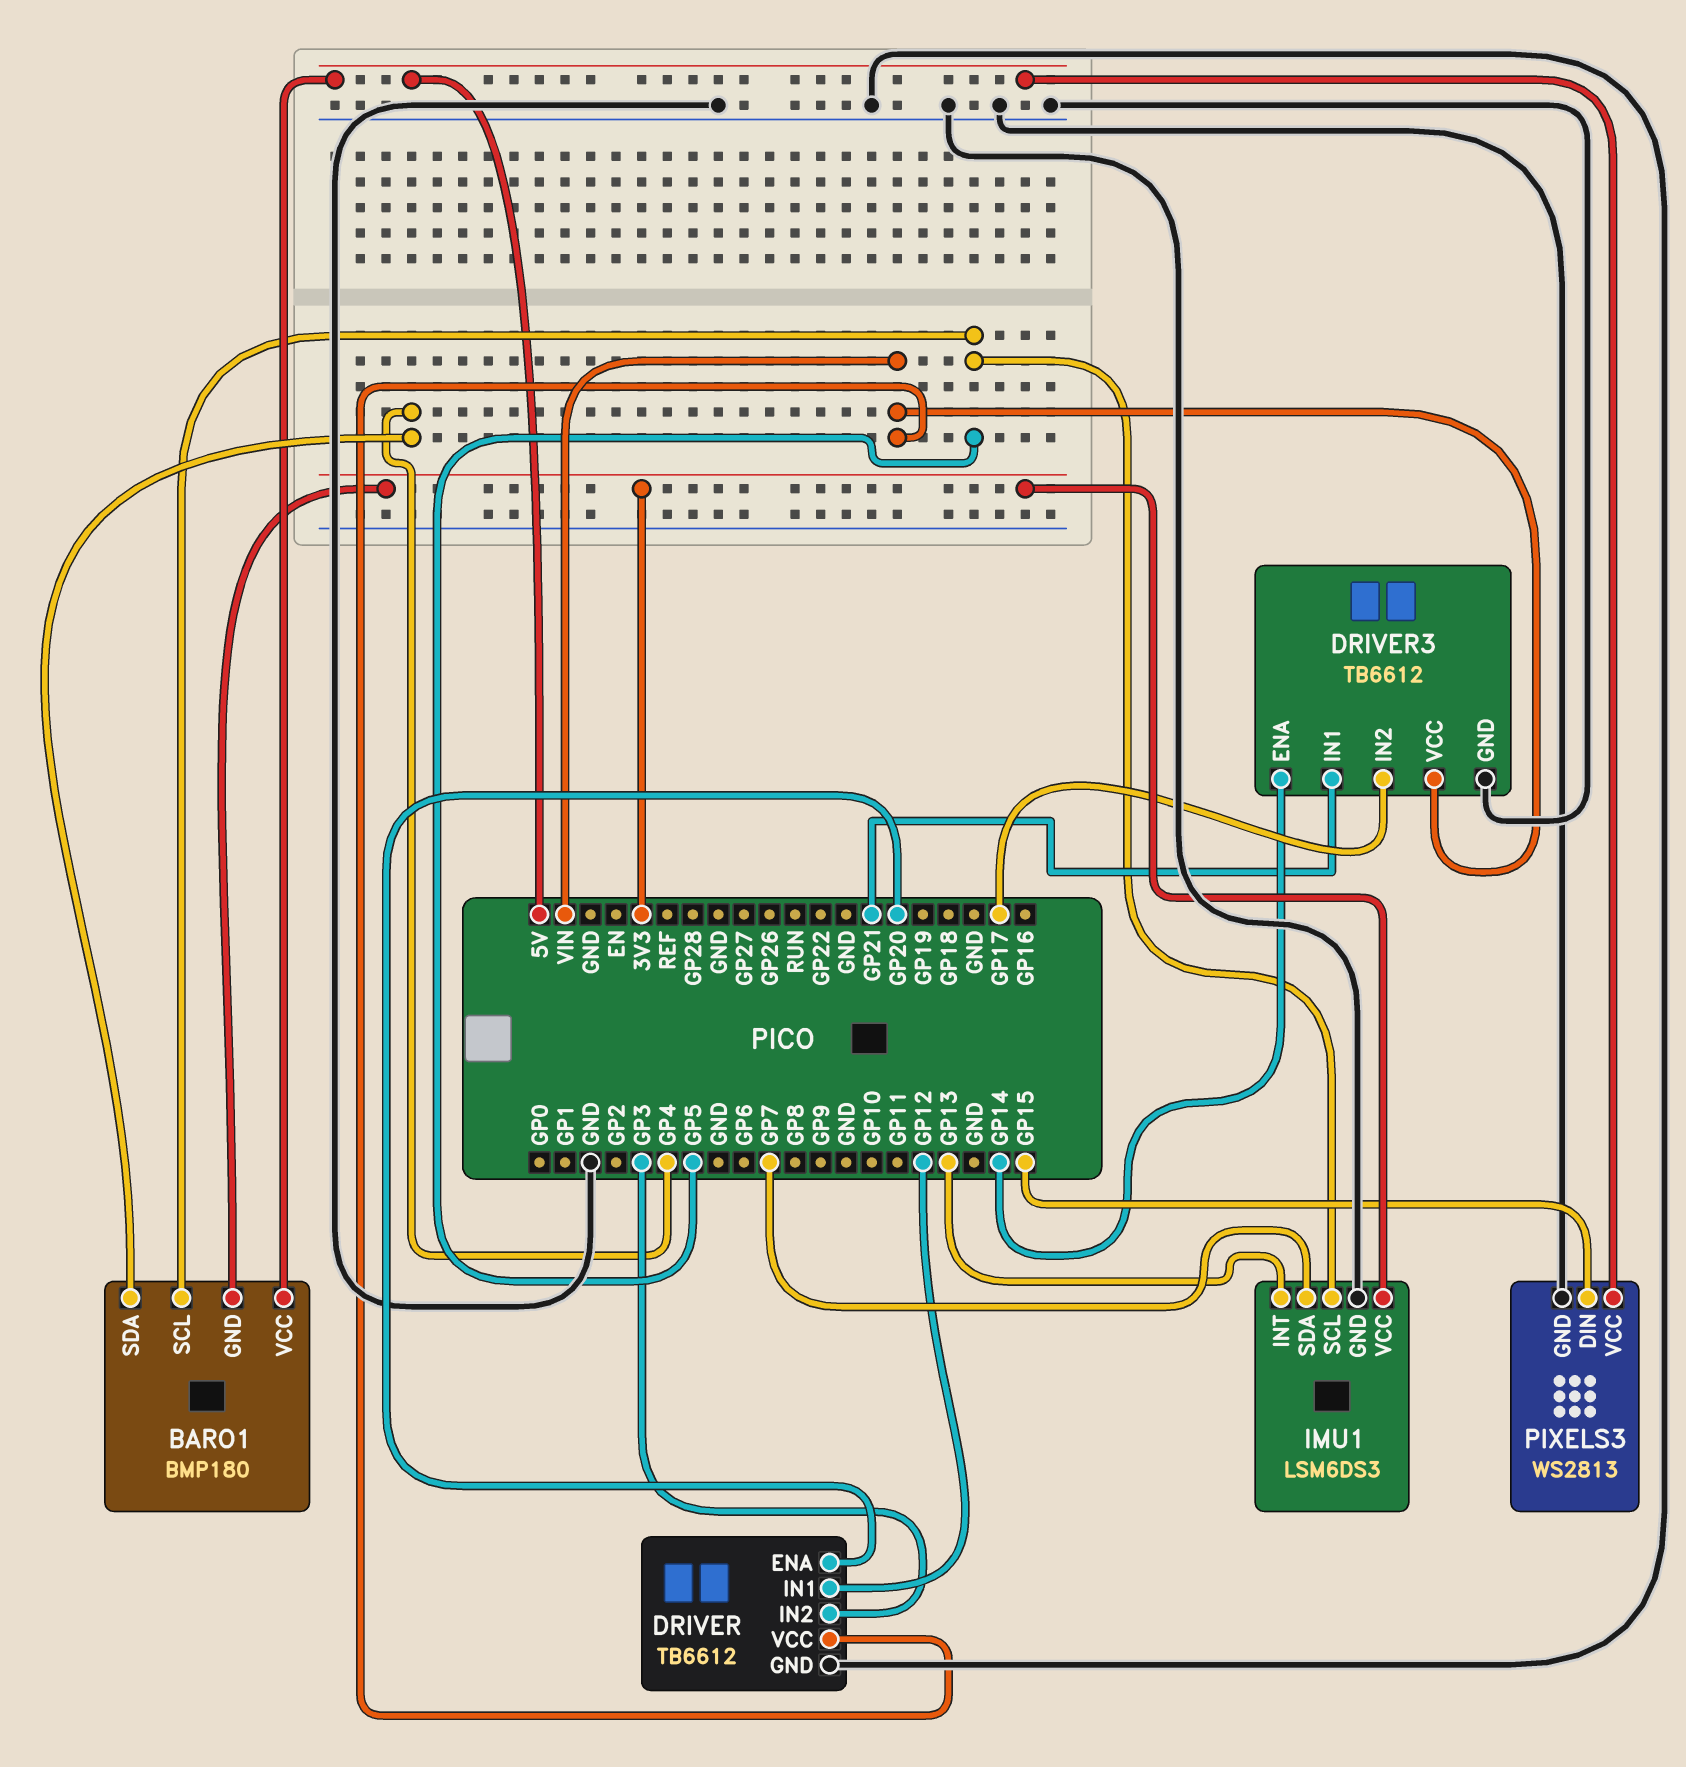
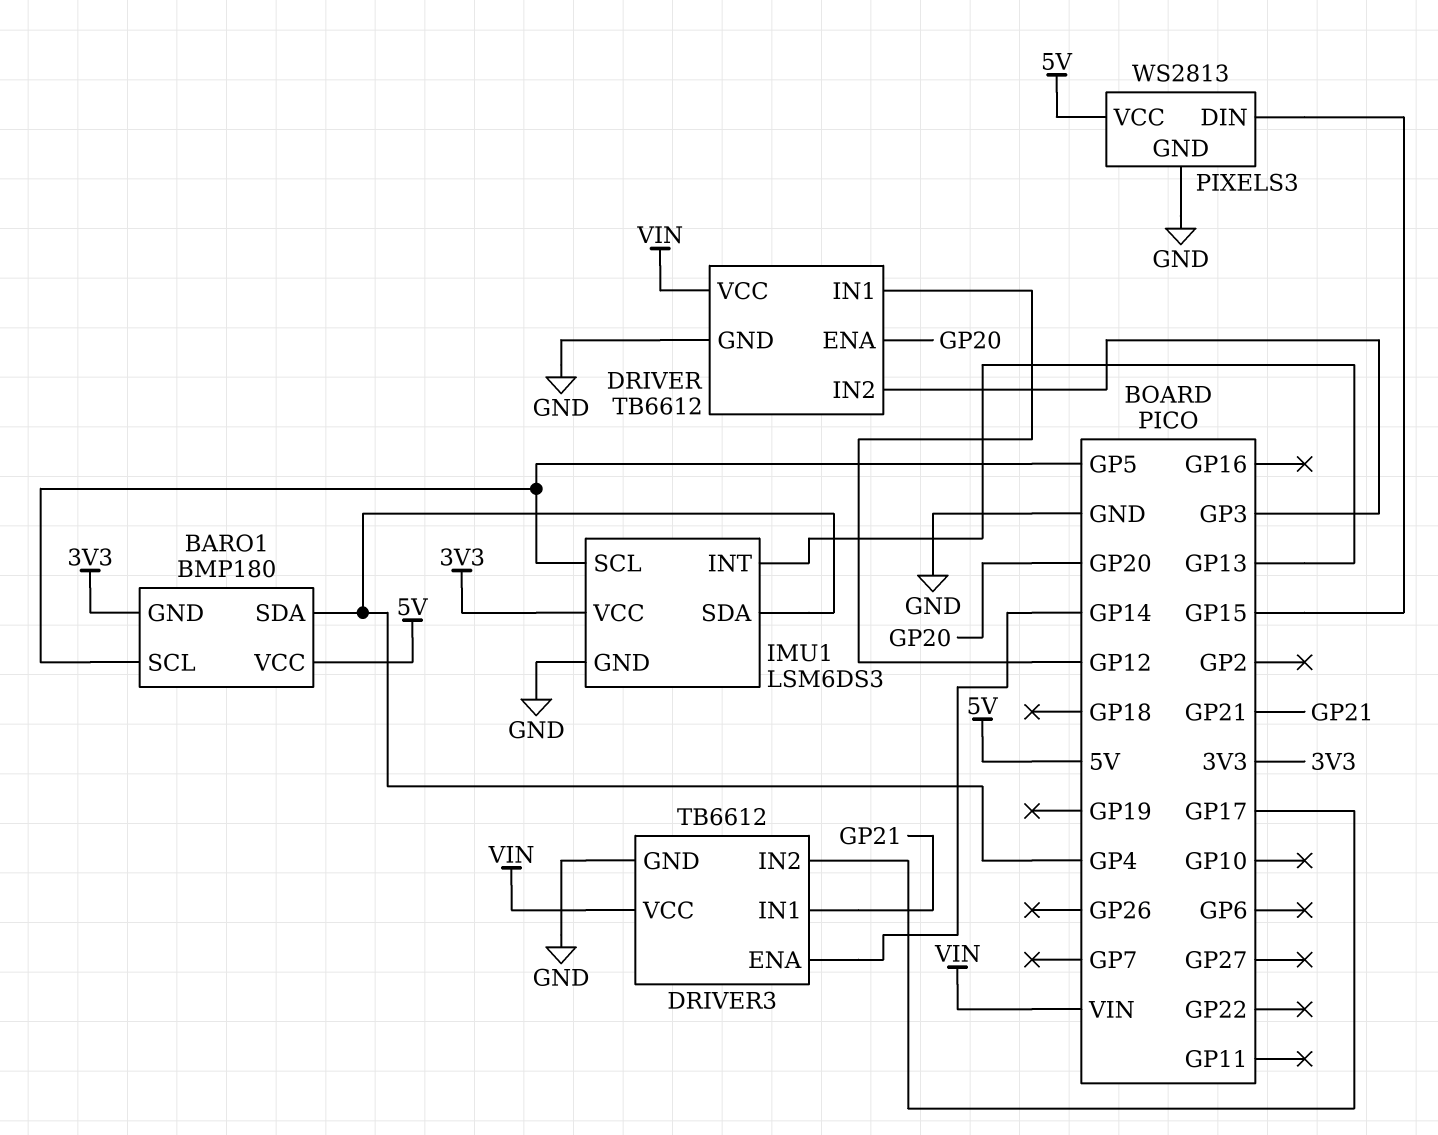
IMU1 pin SDA: GP7 -> GP4

